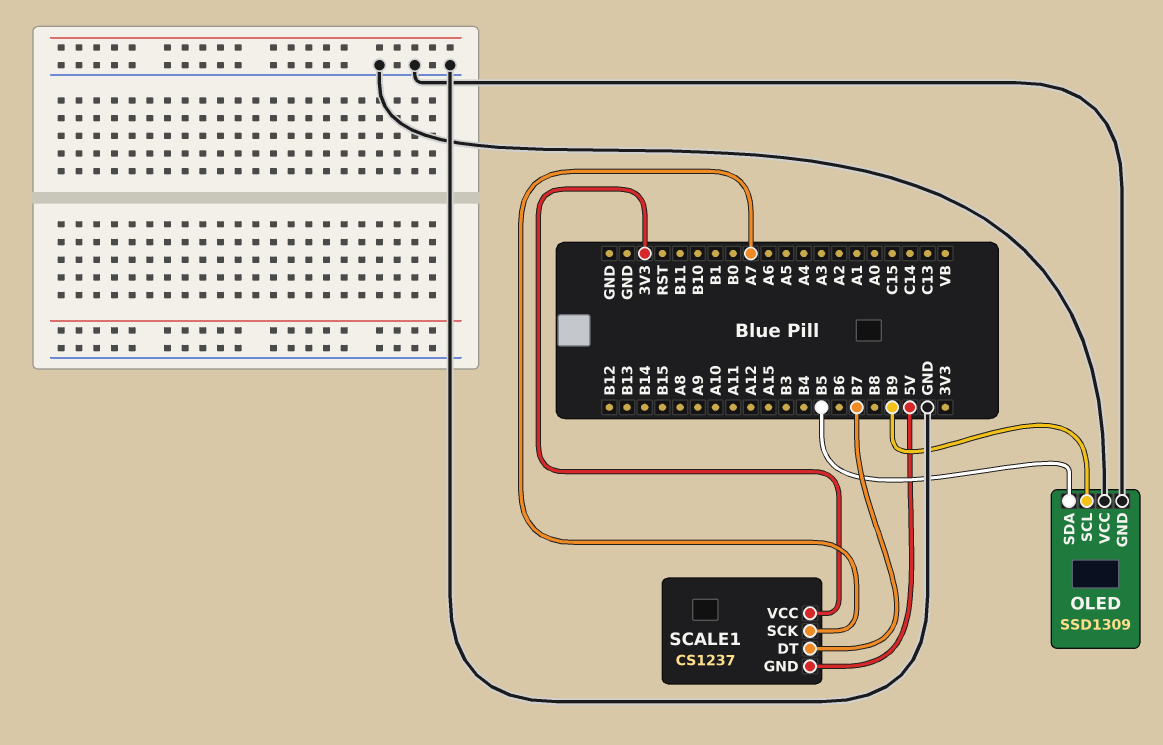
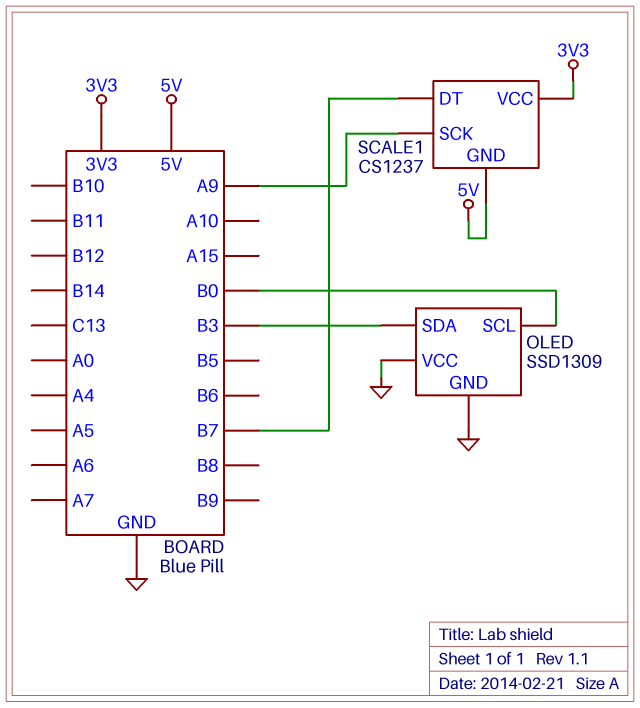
OLED pin SCL: B9 -> B0
OLED pin SDA: B5 -> B3
SCALE1 pin SCK: A7 -> A9

